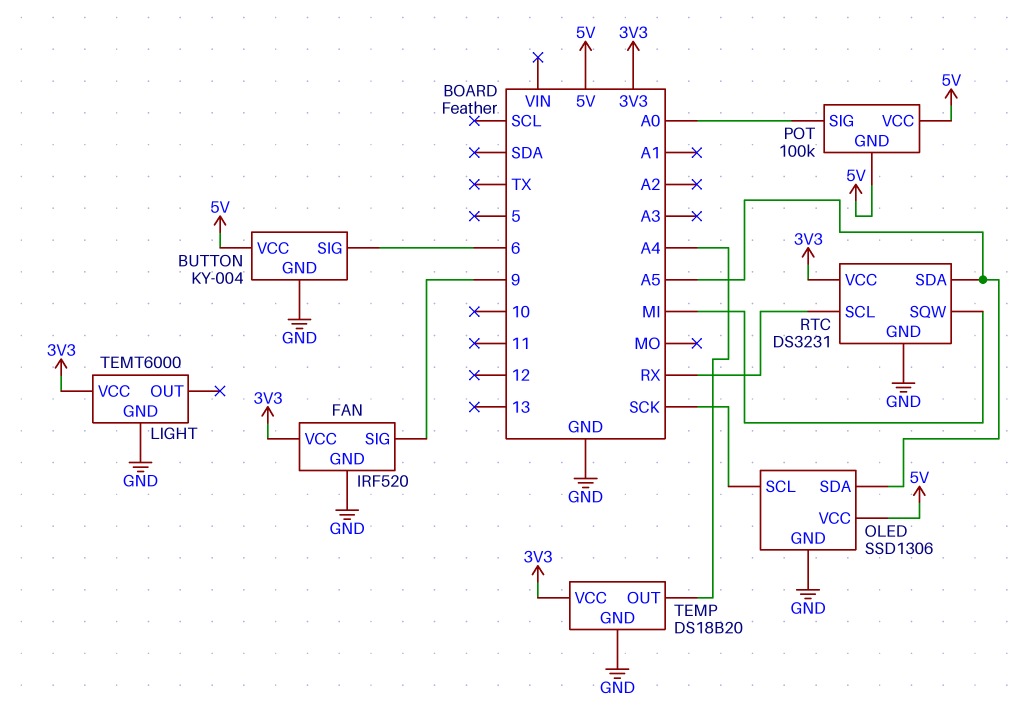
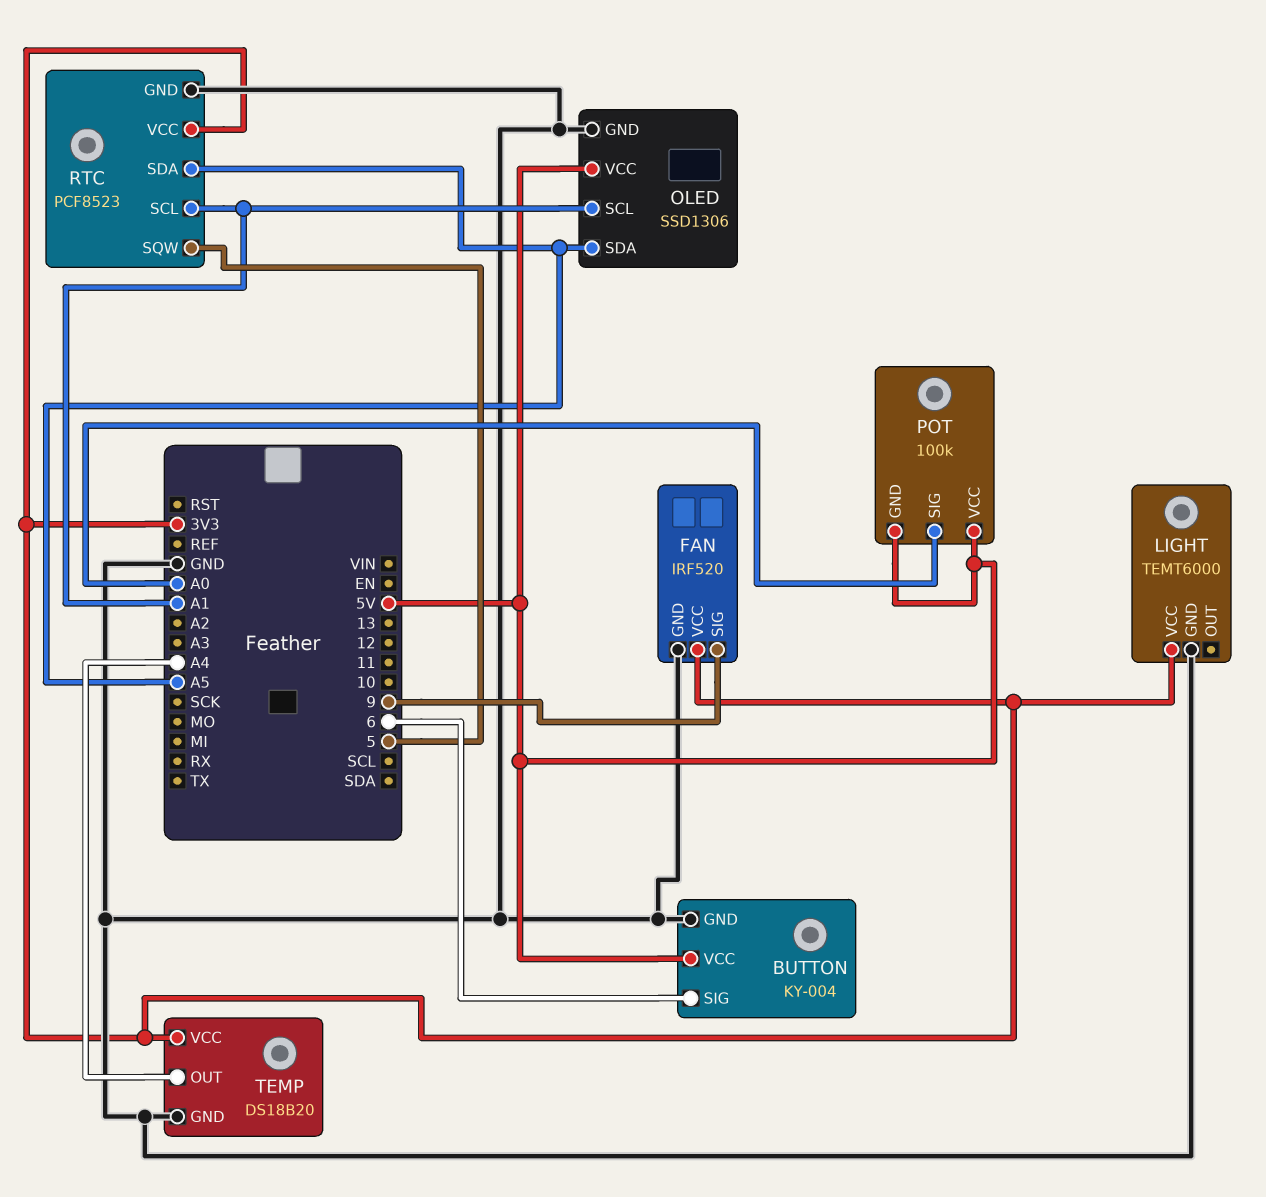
OLED pin SCL: SCK -> A1
RTC: DS3231 -> PCF8523
RTC pin SCL: RX -> A1
RTC pin SQW: MI -> 5

